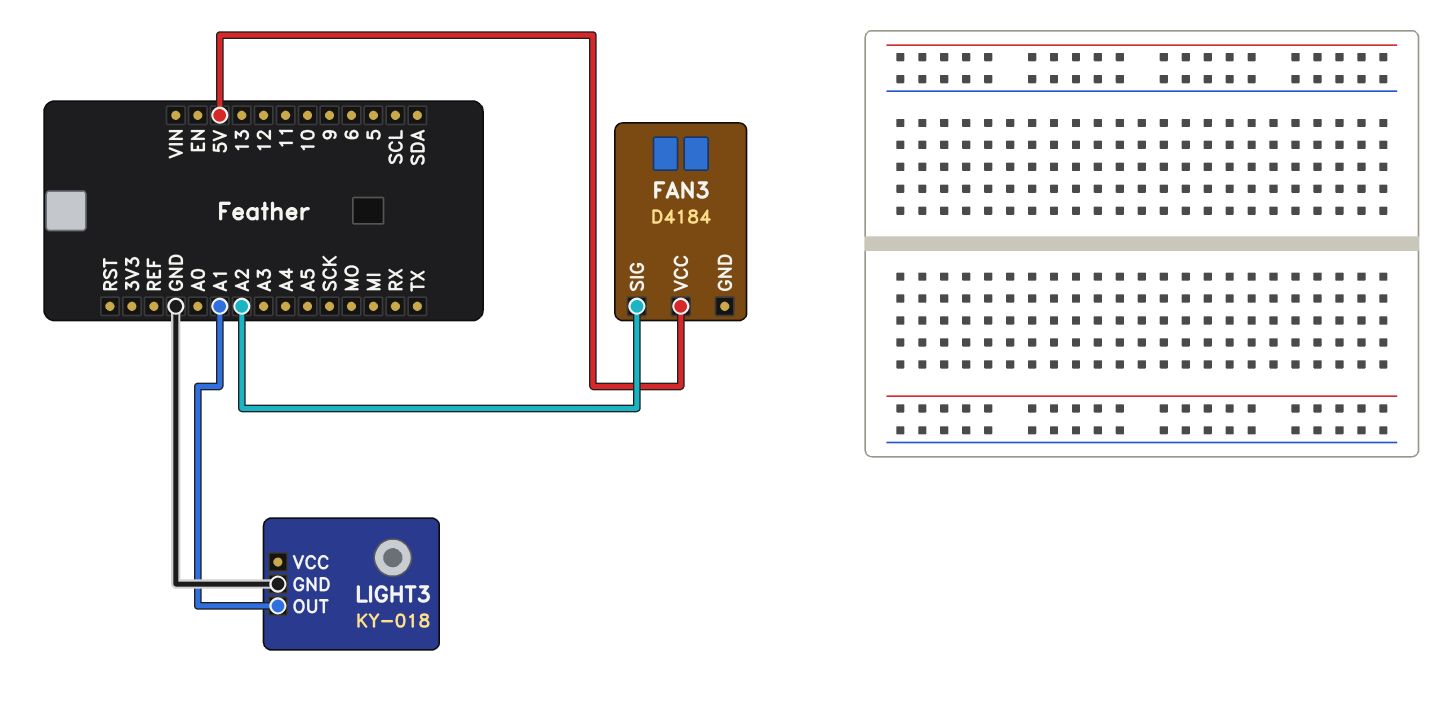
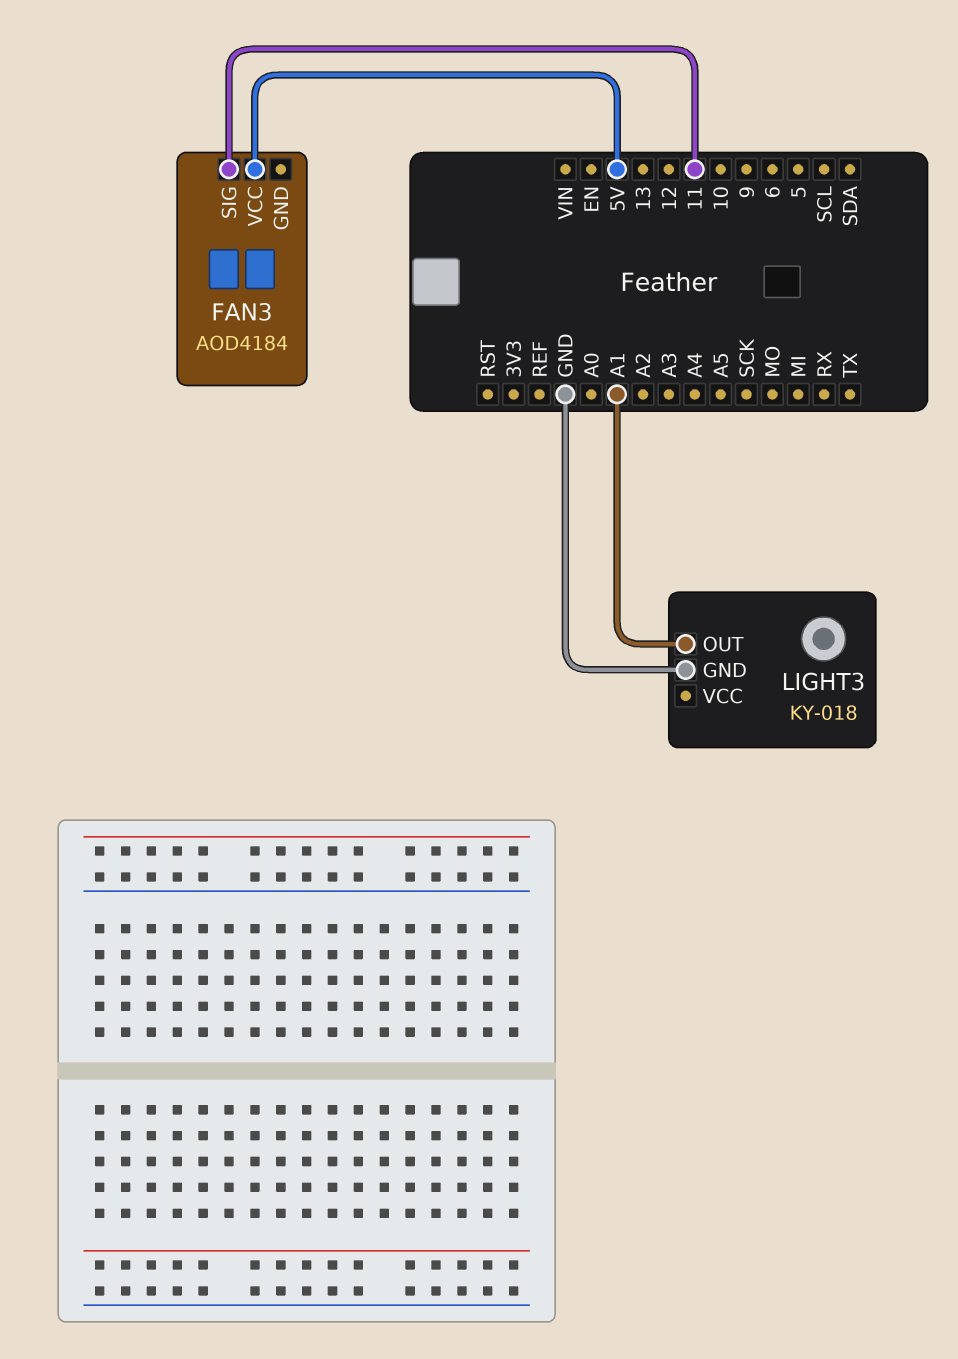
FAN3: D4184 -> AOD4184
FAN3 pin SIG: A2 -> 11

